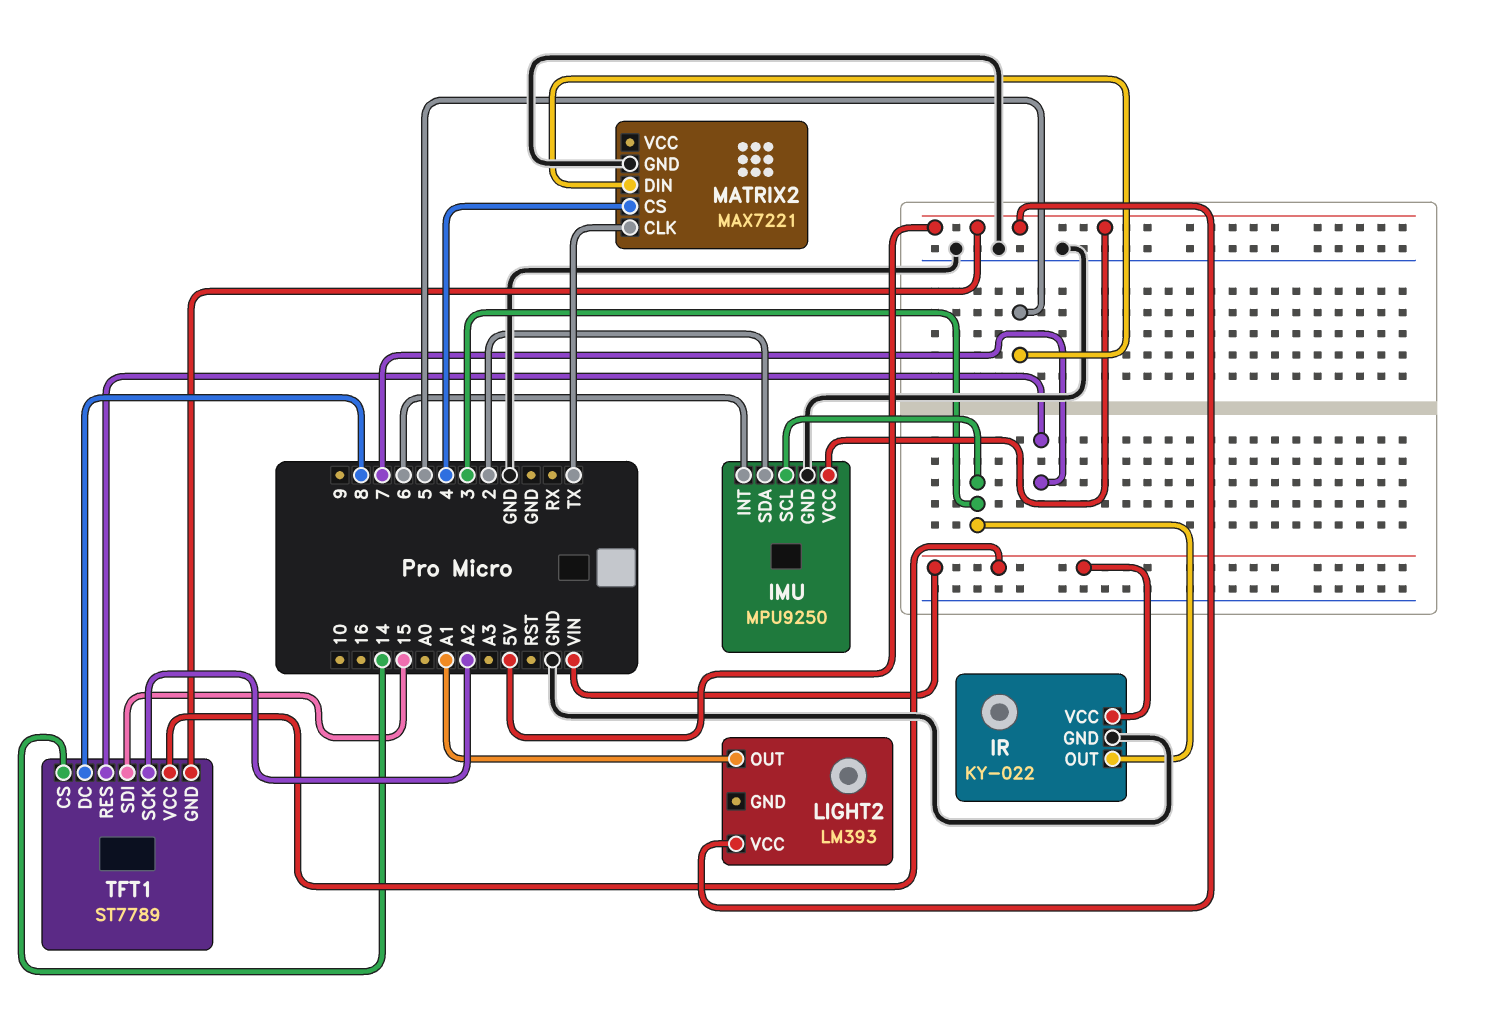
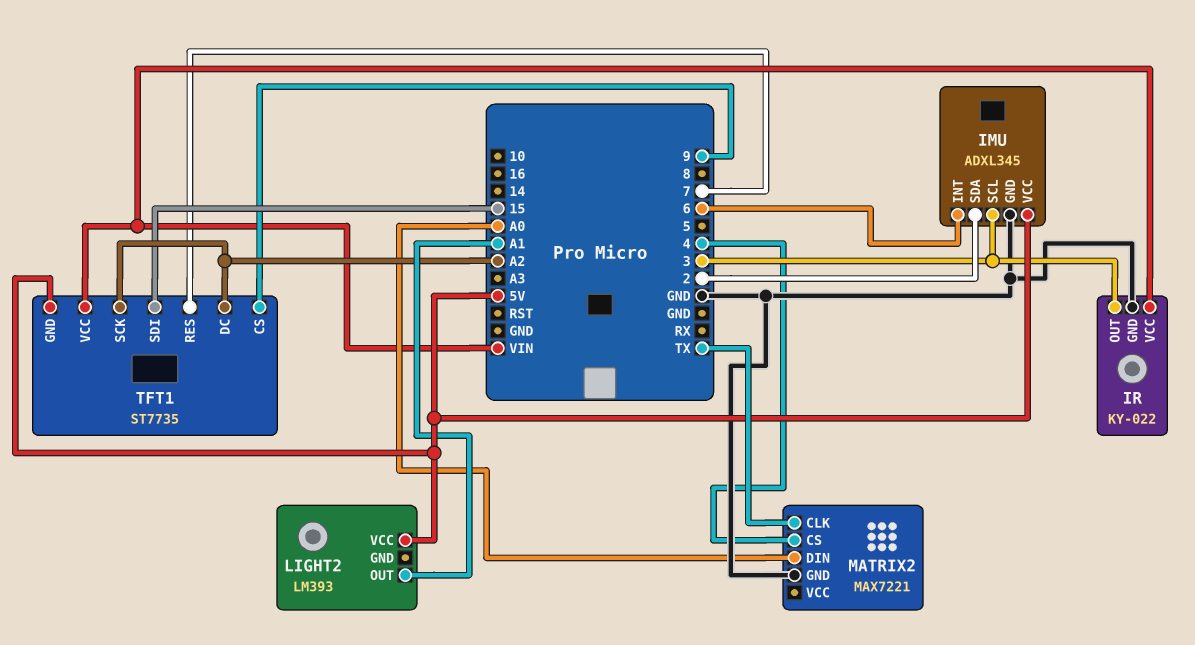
IMU: MPU9250 -> ADXL345
MATRIX2 pin DIN: 5 -> A0
TFT1: ST7789 -> ST7735
TFT1 pin CS: 14 -> 9
TFT1 pin DC: 8 -> A2

